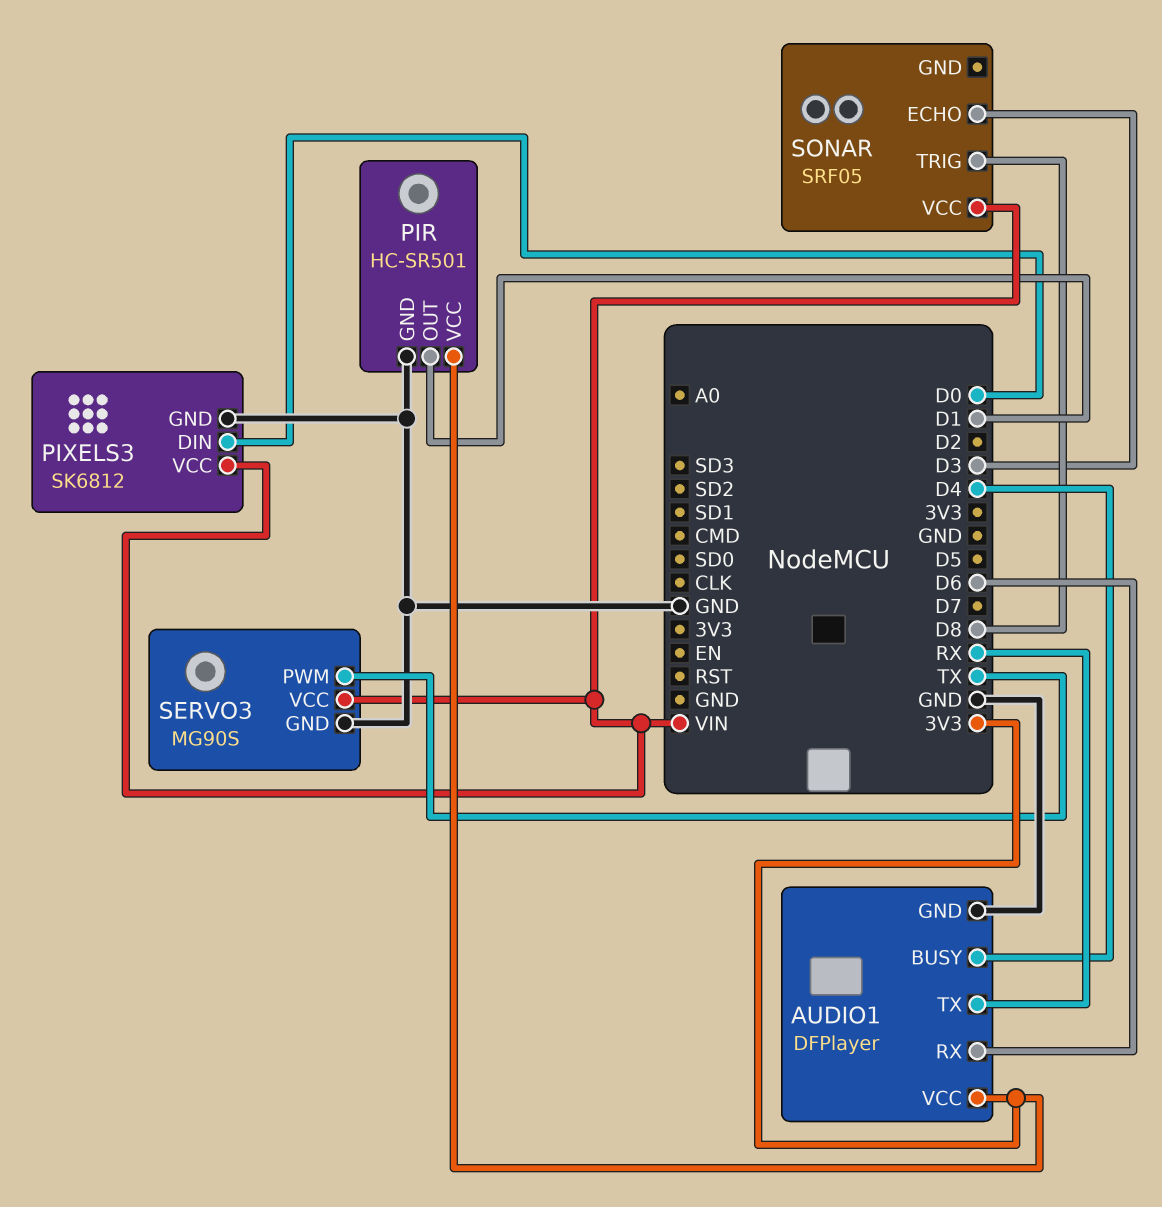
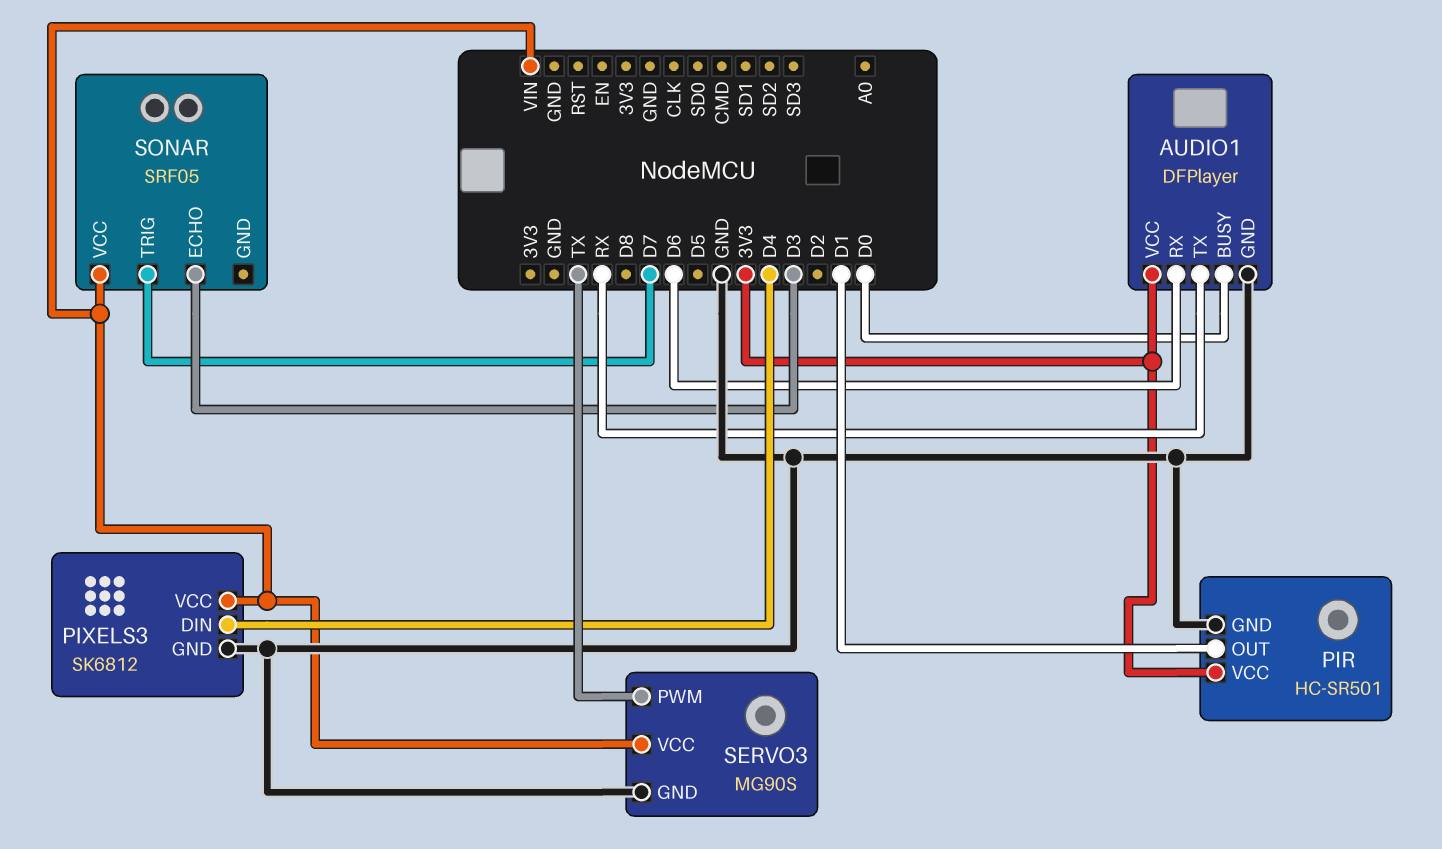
AUDIO1 pin BUSY: D4 -> D0
PIXELS3 pin DIN: D0 -> D4
SONAR pin TRIG: D8 -> D7

